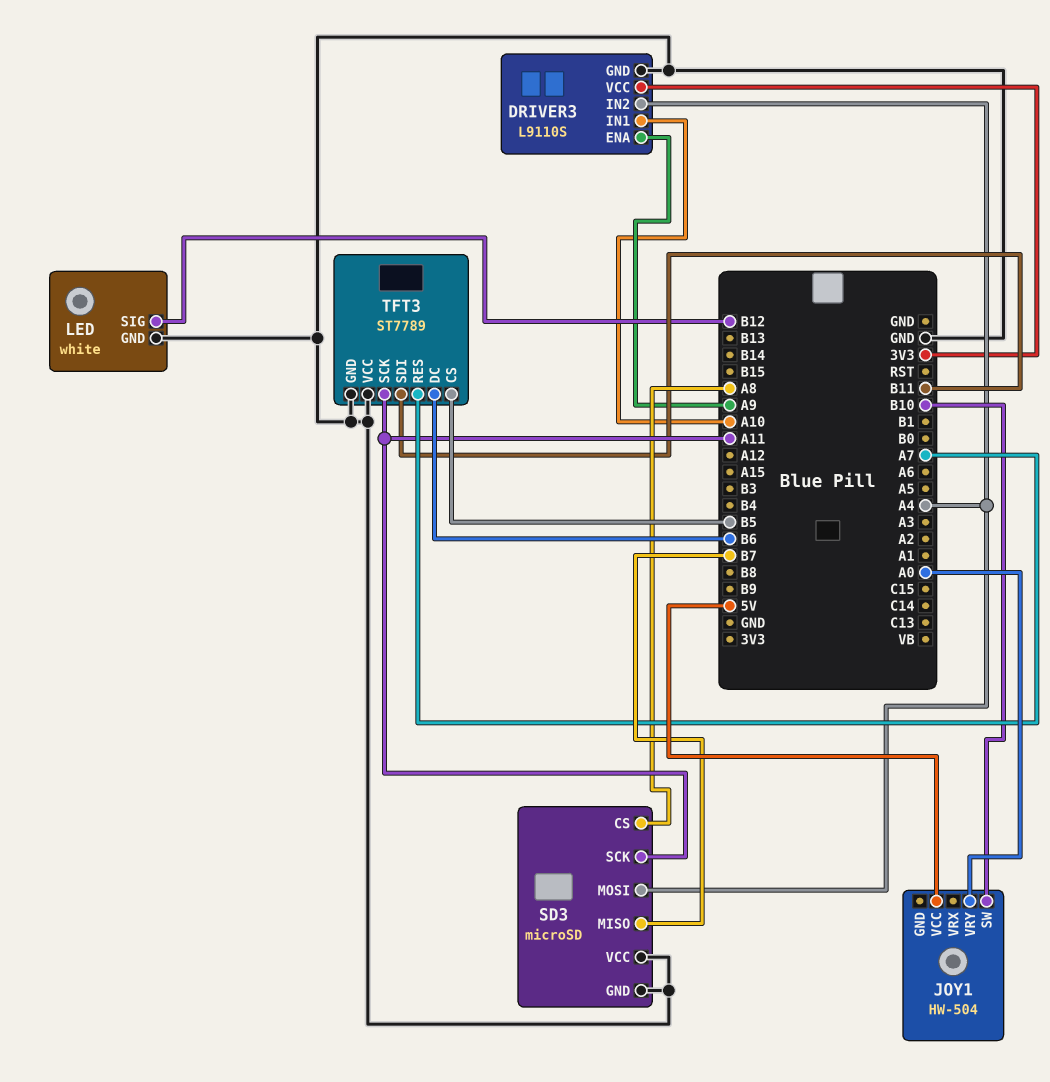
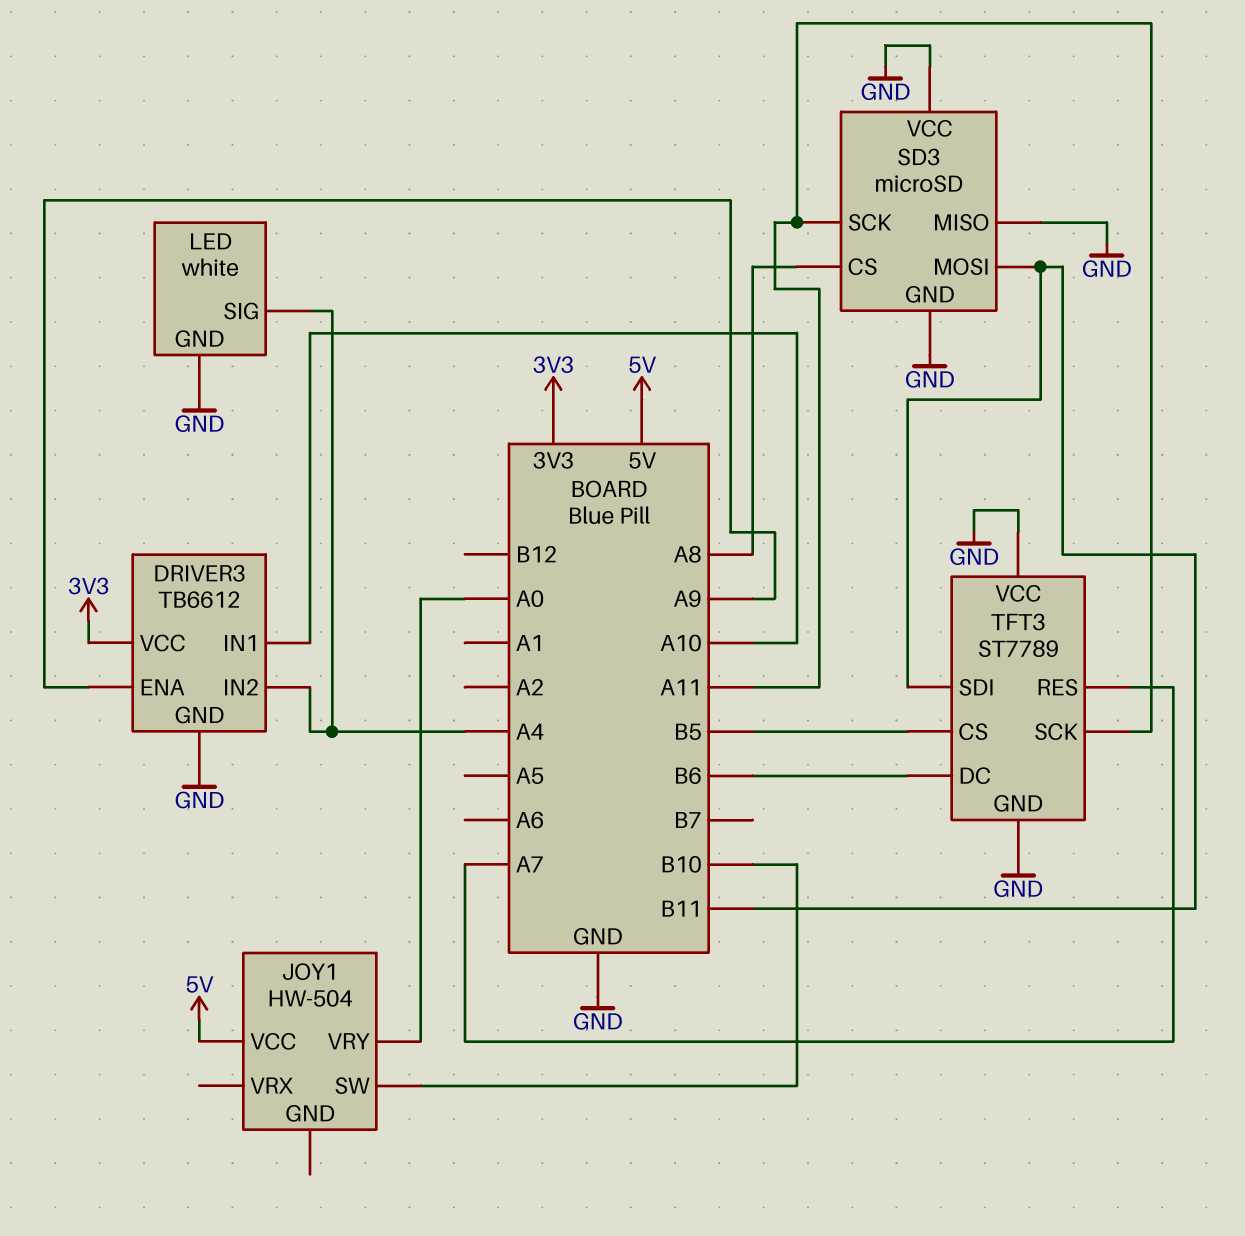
DRIVER3: L9110S -> TB6612
LED pin SIG: B12 -> A4
SD3 pin MISO: B7 -> GND
SD3 pin MOSI: A4 -> B11

